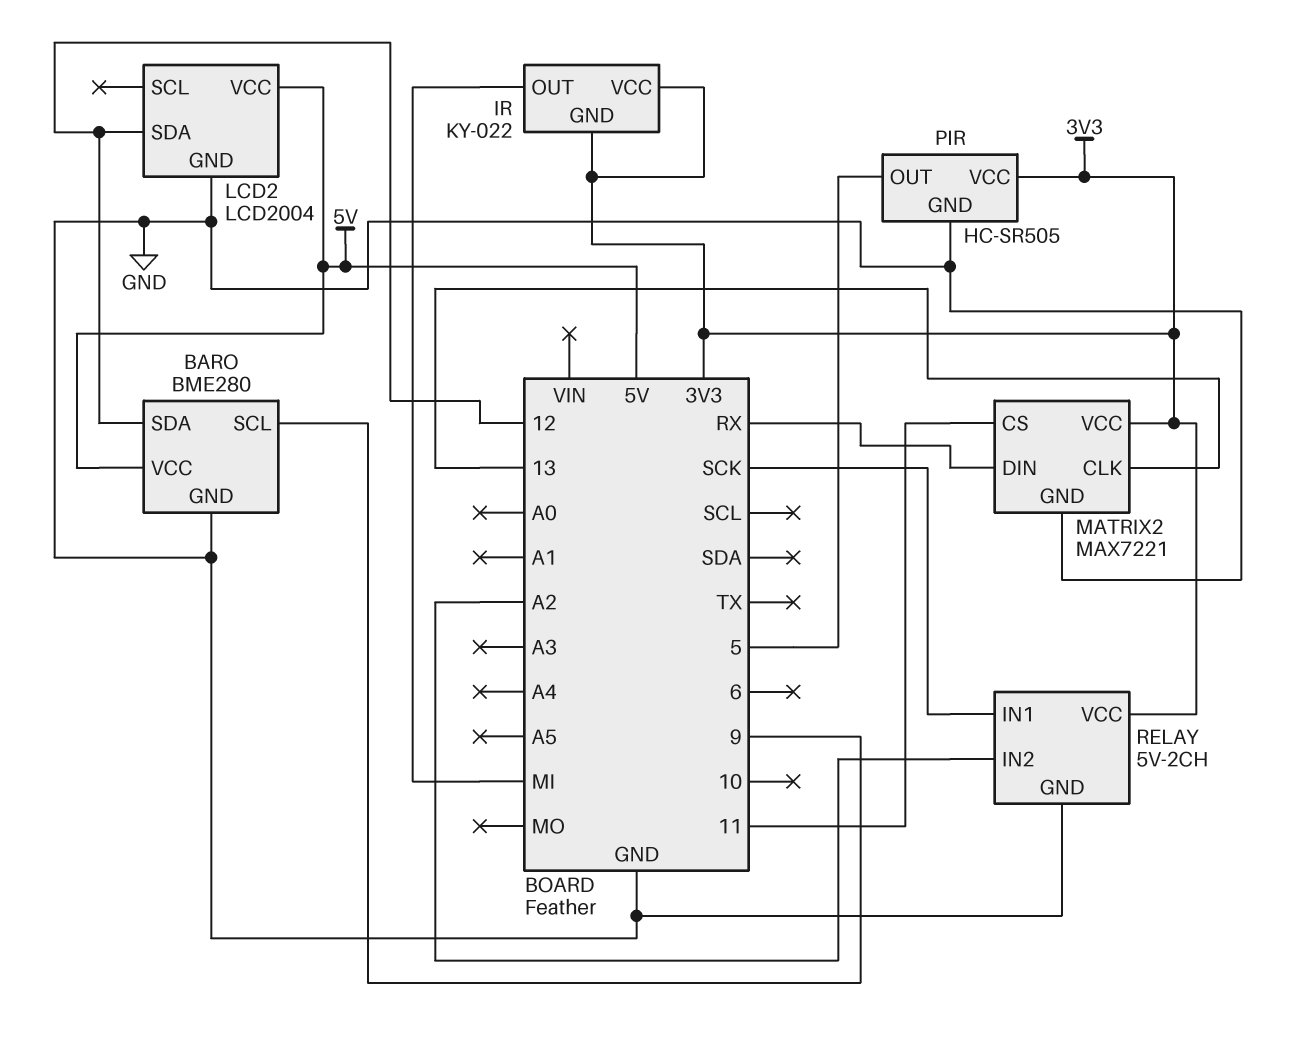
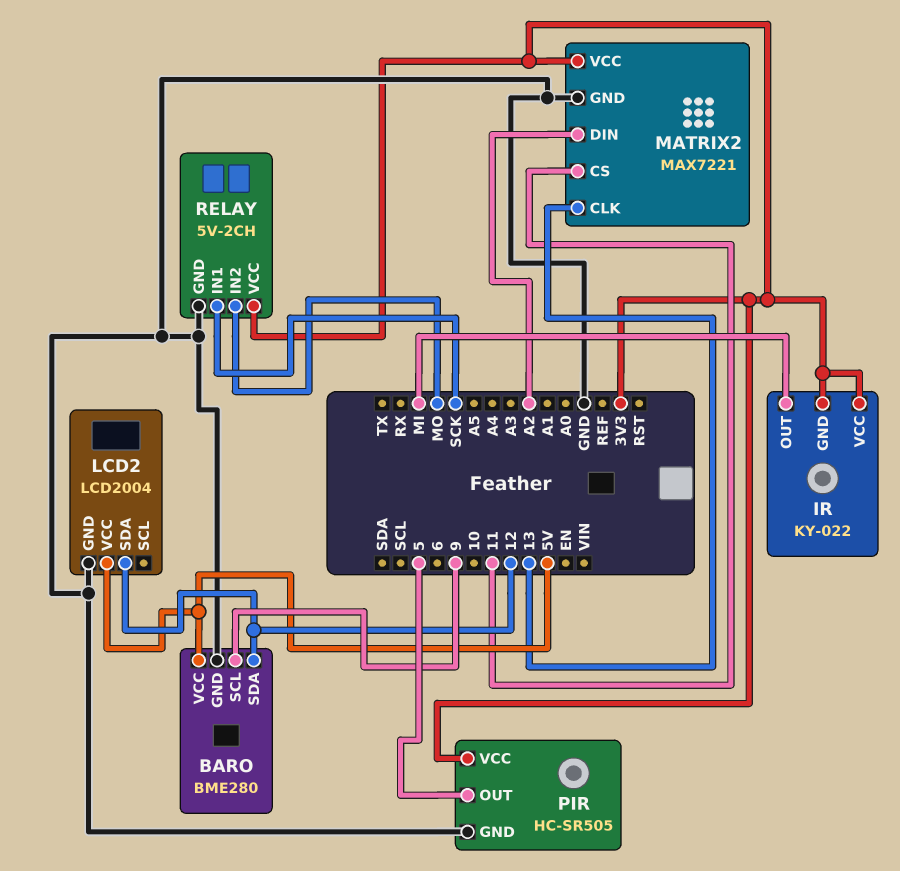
MATRIX2 pin DIN: RX -> A2
RELAY pin IN2: A2 -> MO

